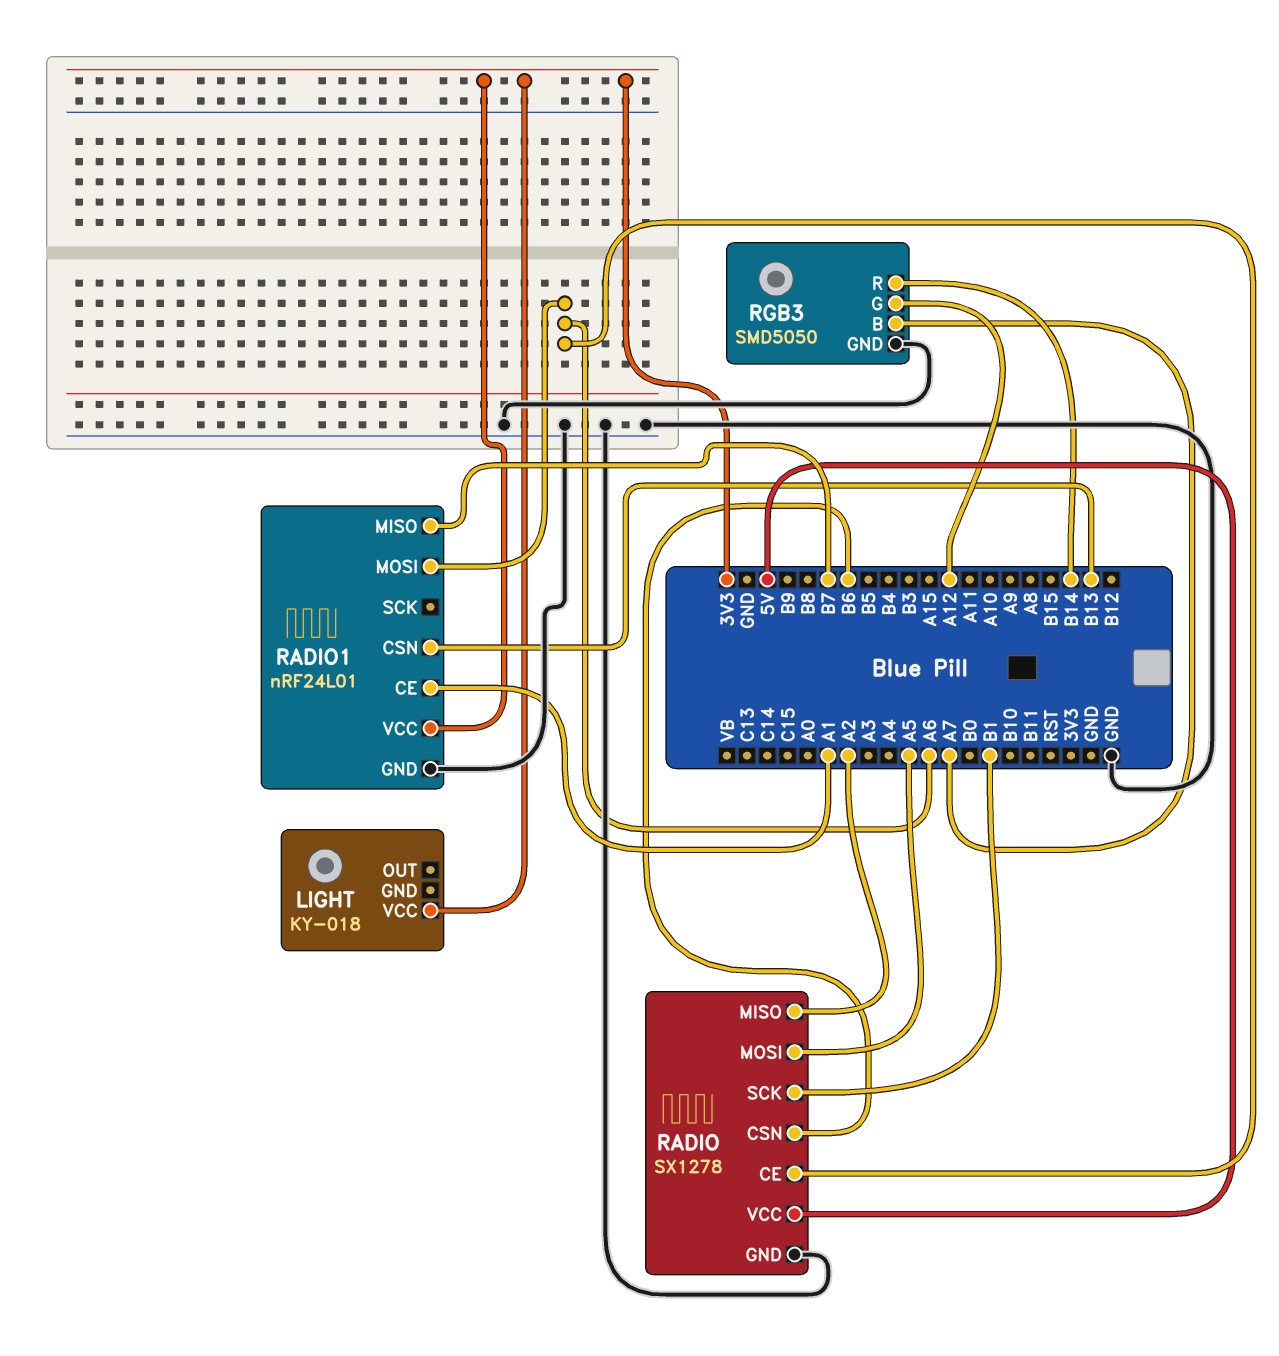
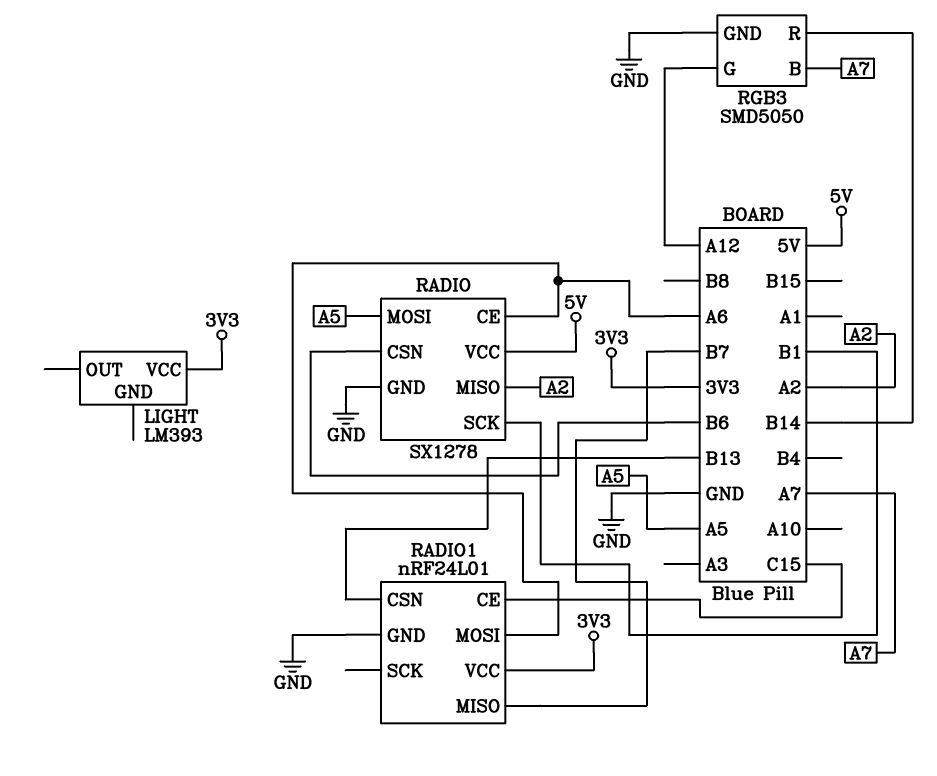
LIGHT: KY-018 -> LM393
RADIO1 pin CE: A1 -> C15

